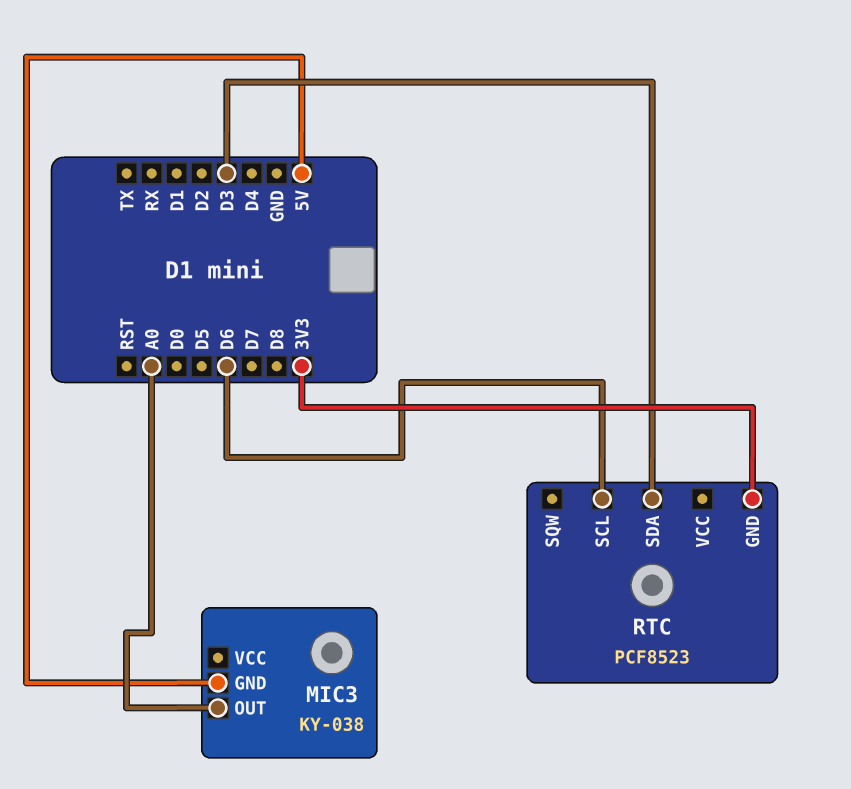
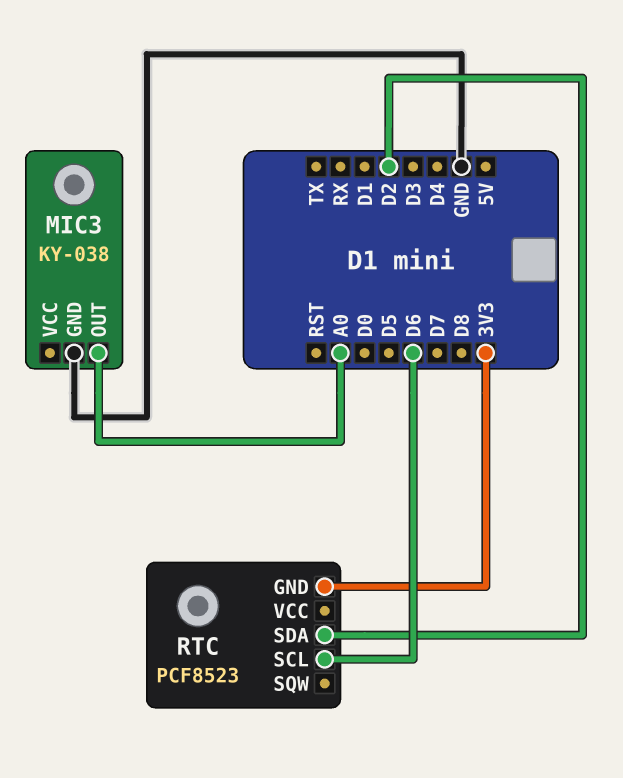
MIC3 pin GND: 5V -> GND
RTC pin SDA: D3 -> D2

